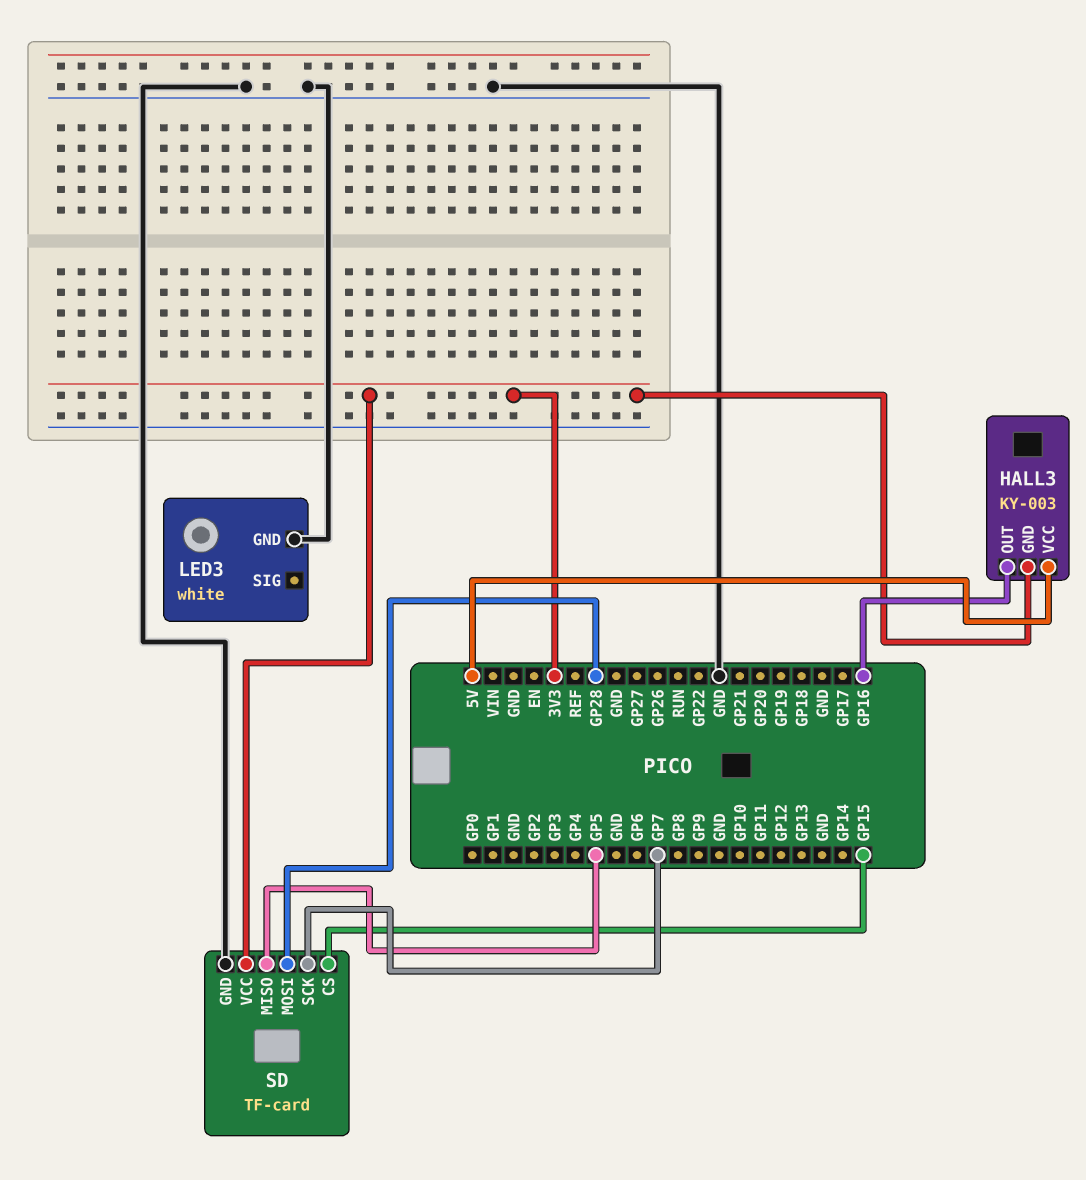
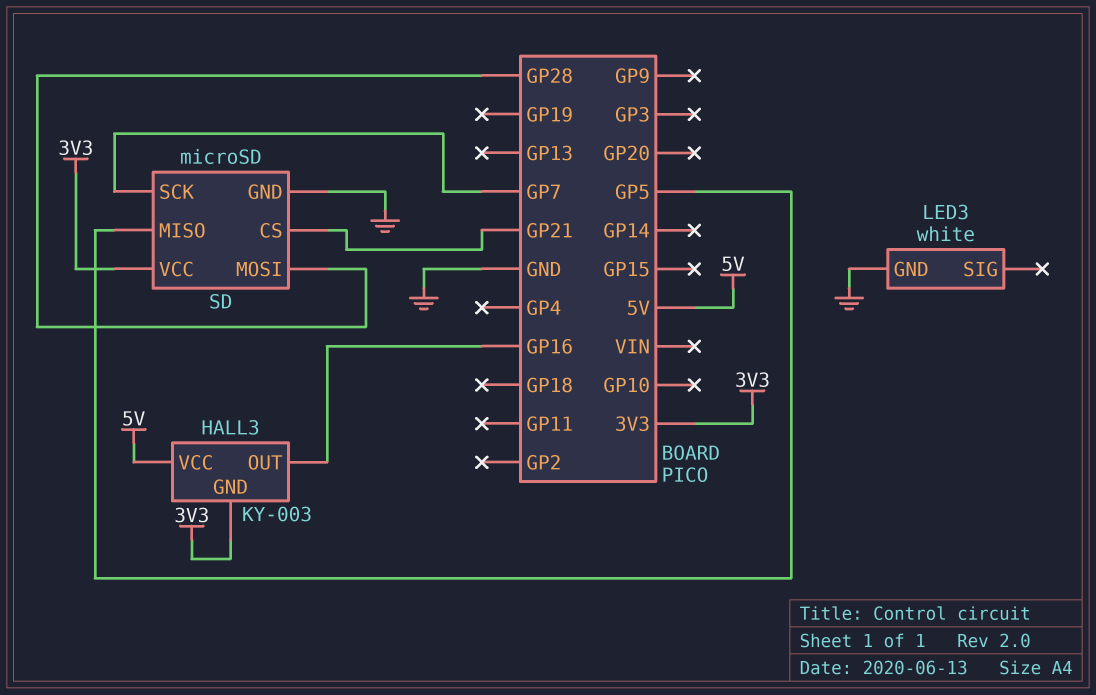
SD: TF-card -> microSD
SD pin CS: GP15 -> GP21

